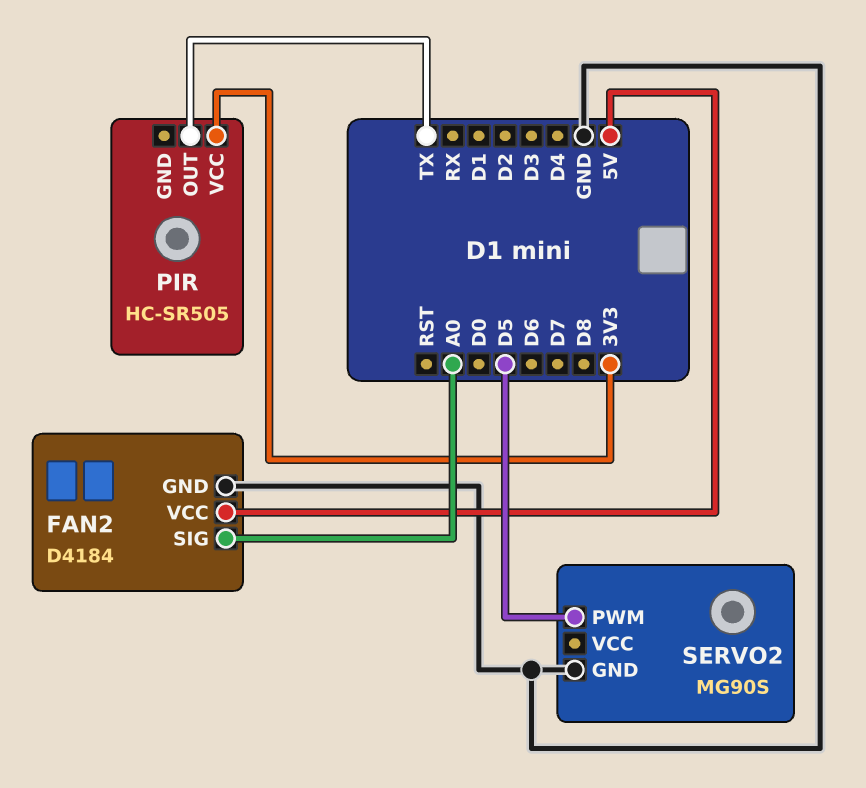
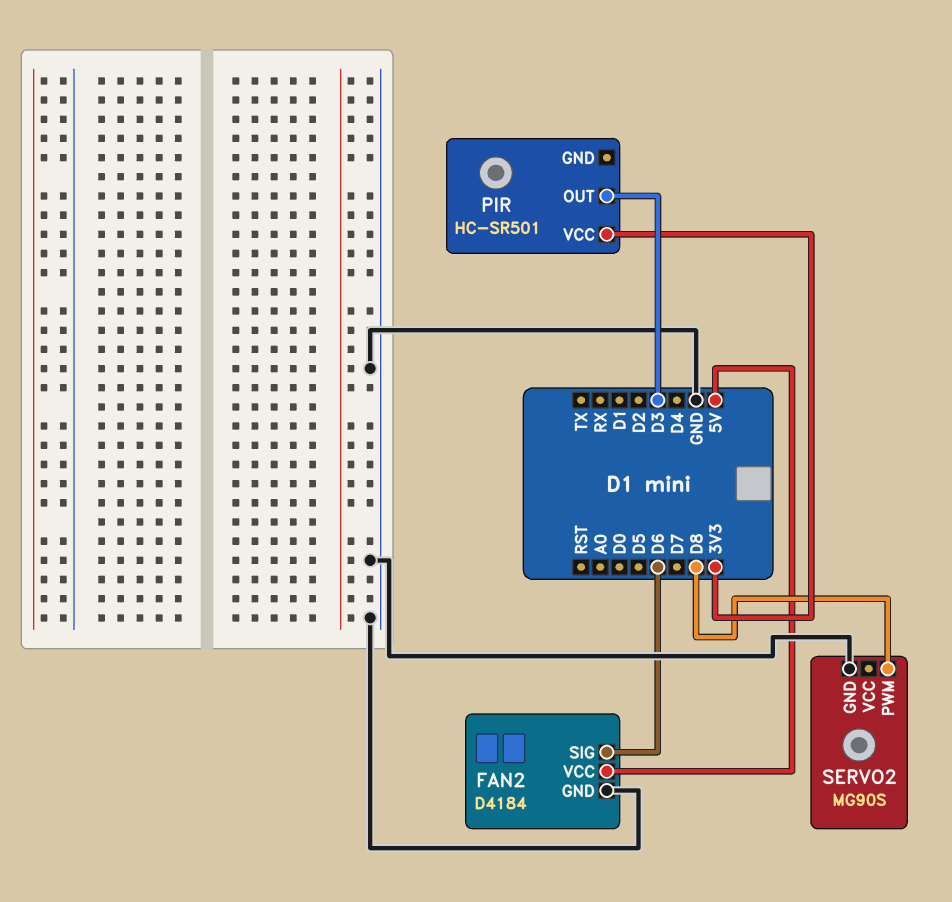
FAN2 pin SIG: A0 -> D6
PIR: HC-SR505 -> HC-SR501
PIR pin OUT: TX -> D3
SERVO2 pin PWM: D5 -> D8

